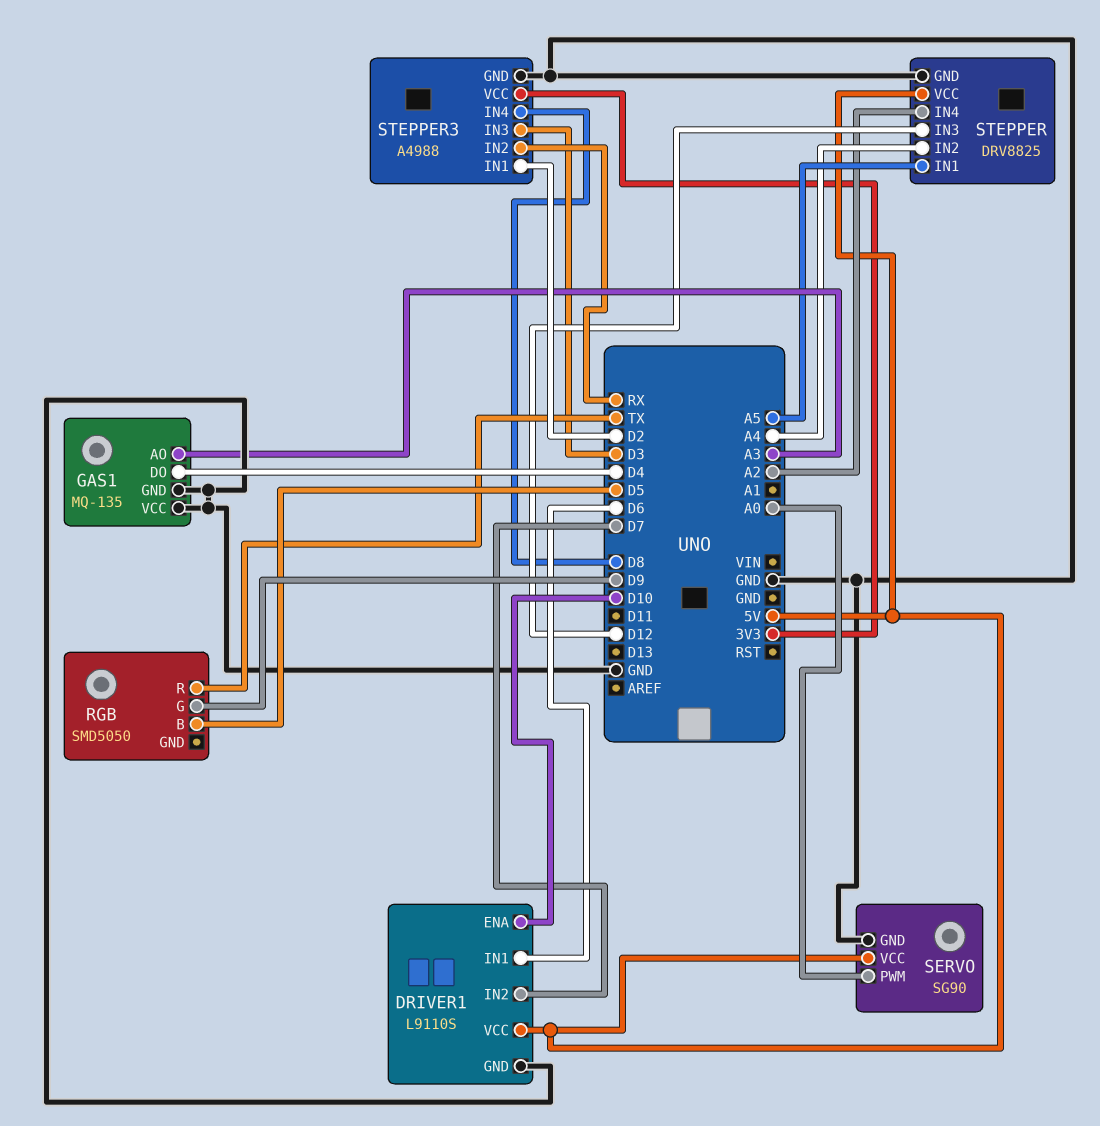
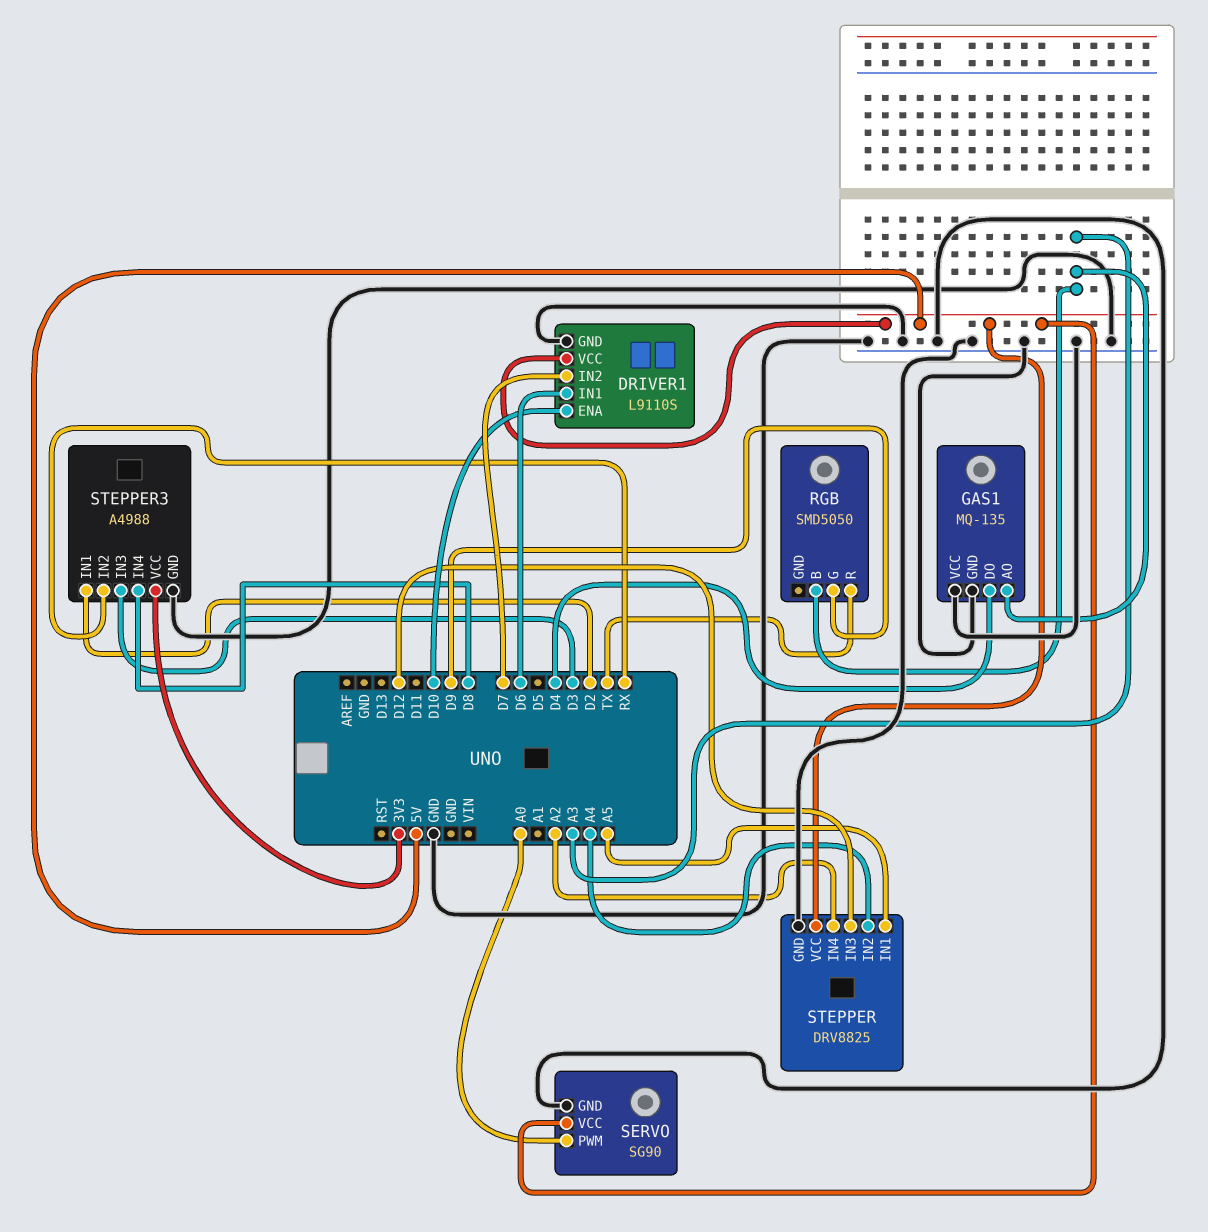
RGB pin B: D5 -> A3

